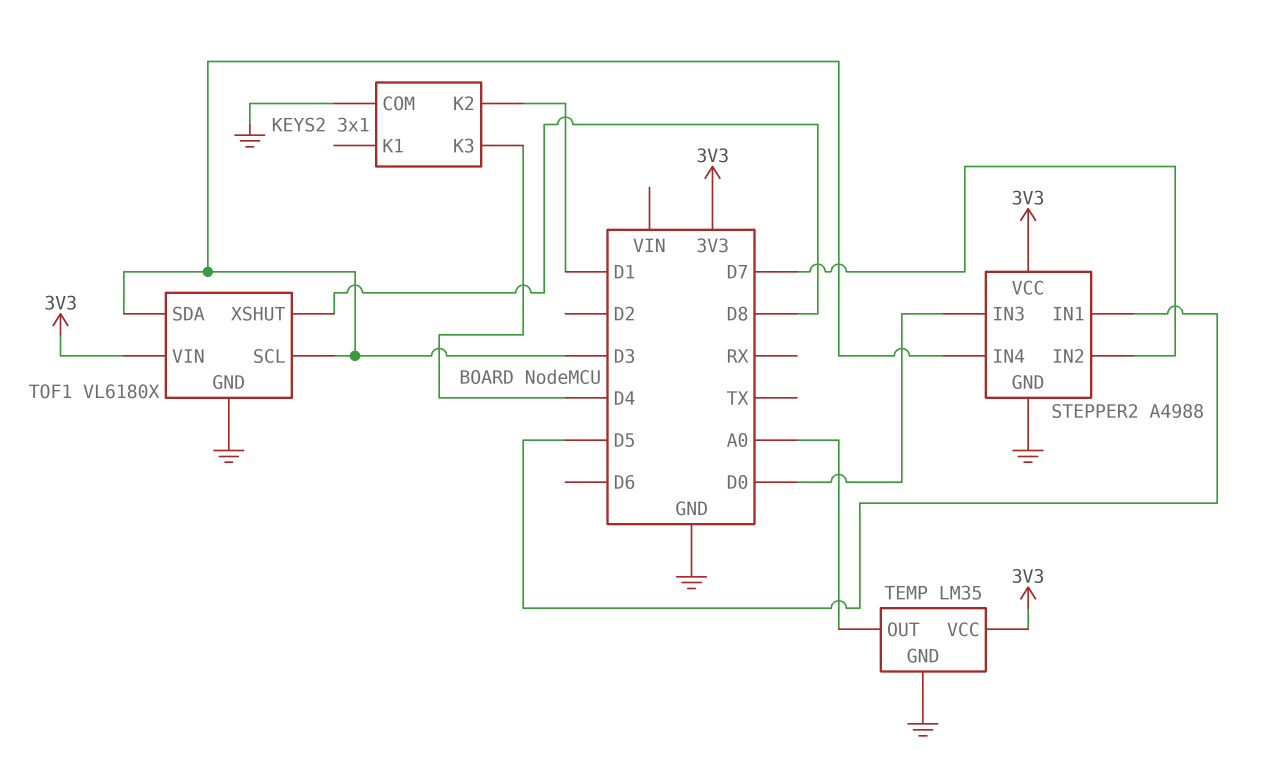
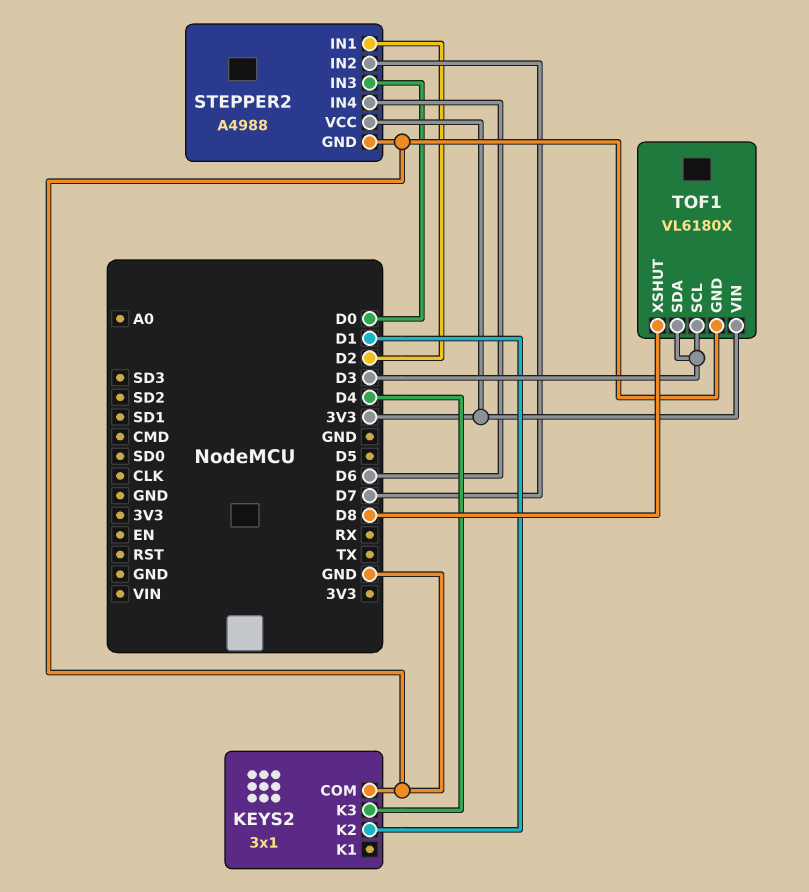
STEPPER2 pin IN1: D5 -> D2
STEPPER2 pin IN4: D3 -> D6
TEMP: LM35 -> none
TEMP pin GND: GND -> none
TEMP pin OUT: A0 -> none
TEMP pin VCC: 3V3 -> none

